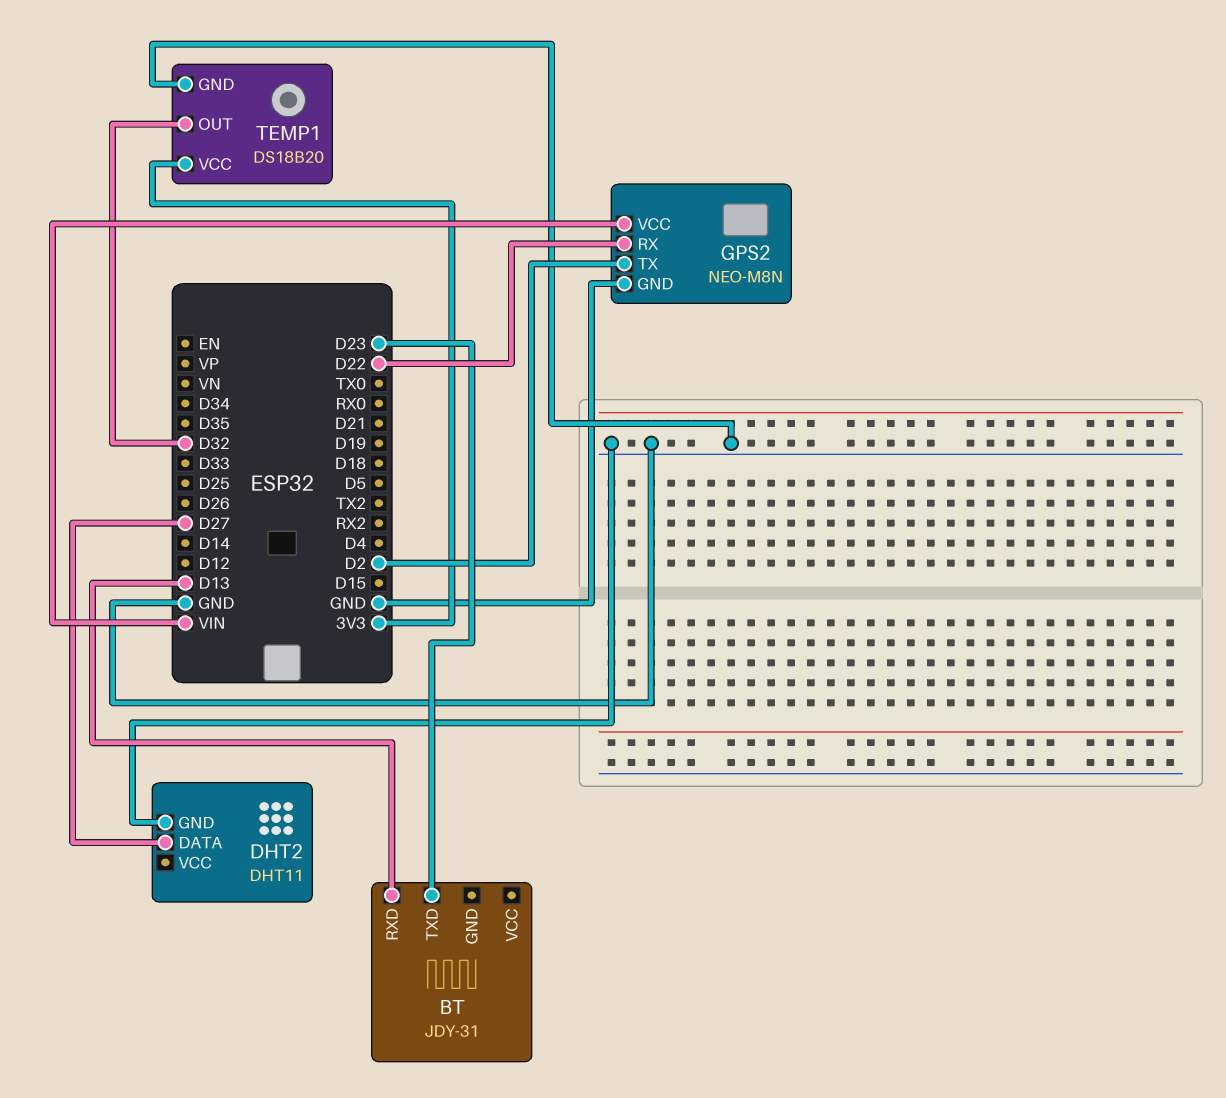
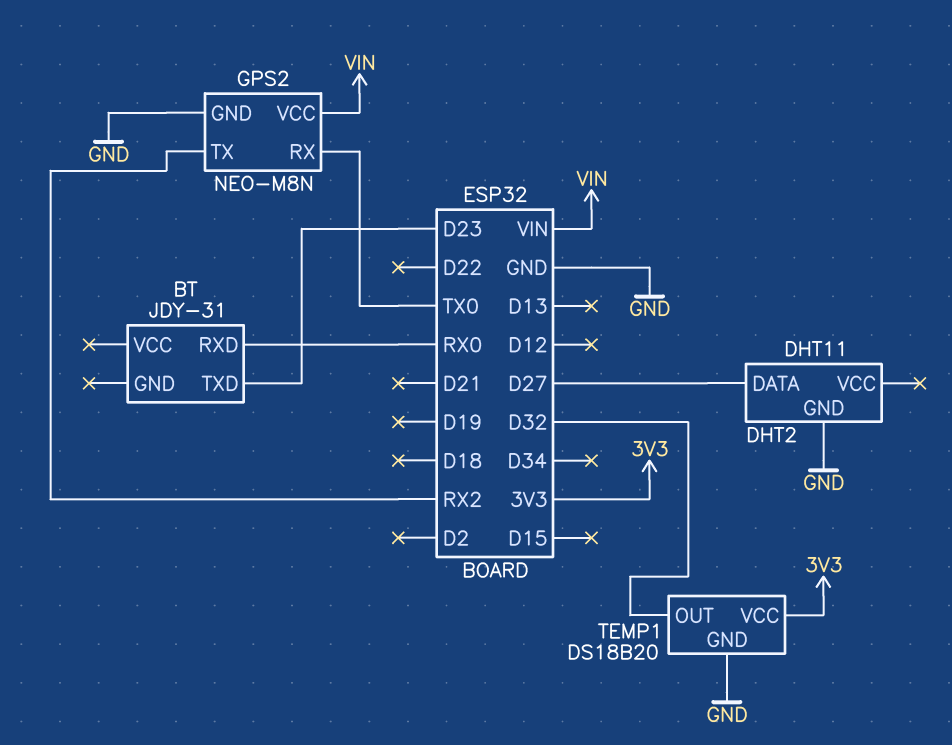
BT pin RXD: D13 -> RX0
GPS2 pin RX: D22 -> TX0
GPS2 pin TX: D2 -> RX2

